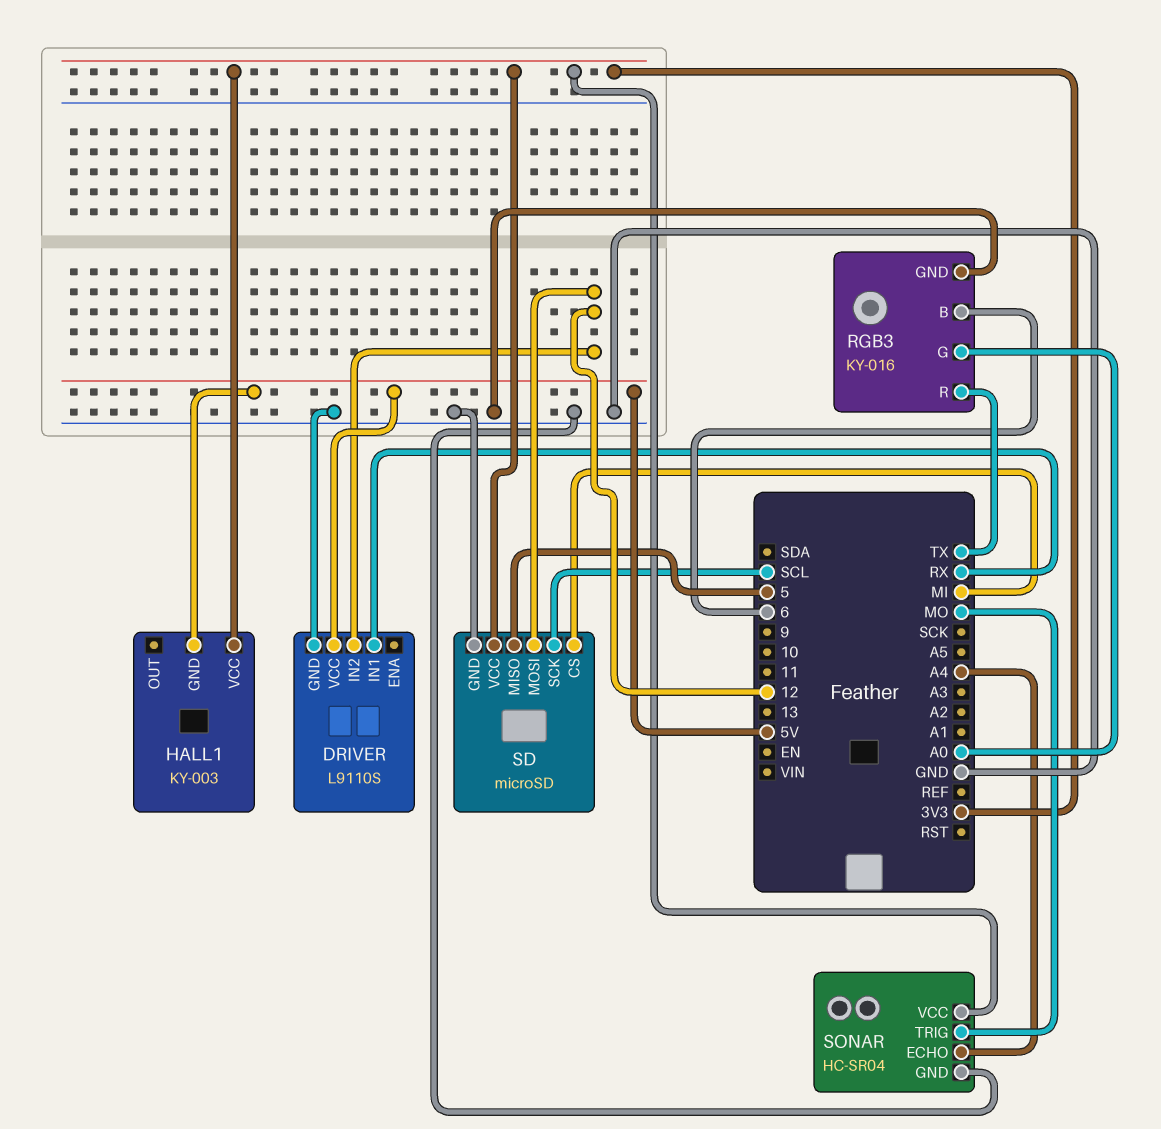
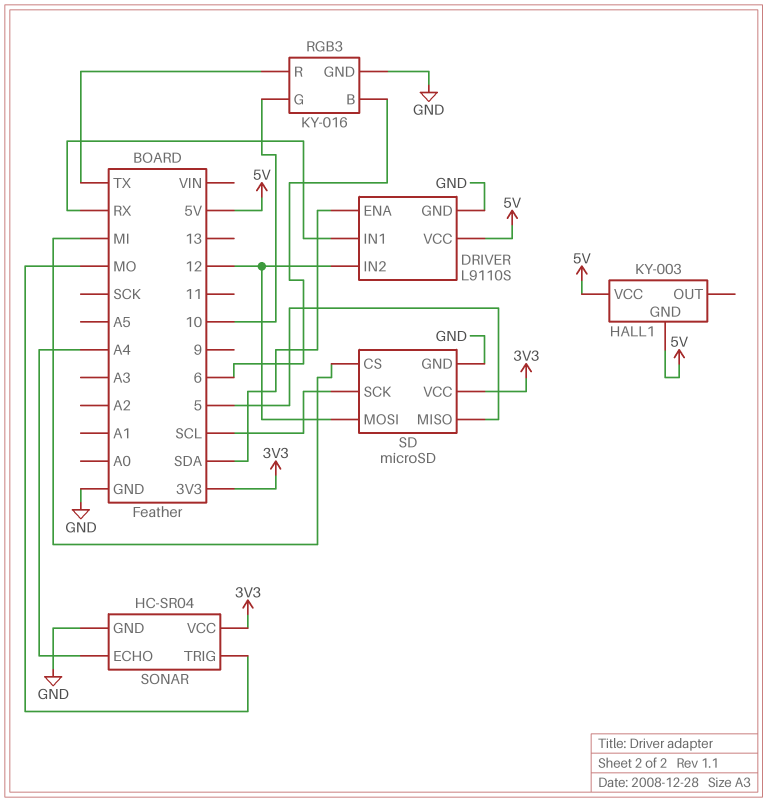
DRIVER pin ENA: none -> SDA
HALL1 pin VCC: 3V3 -> 5V
RGB3 pin G: A0 -> 10

